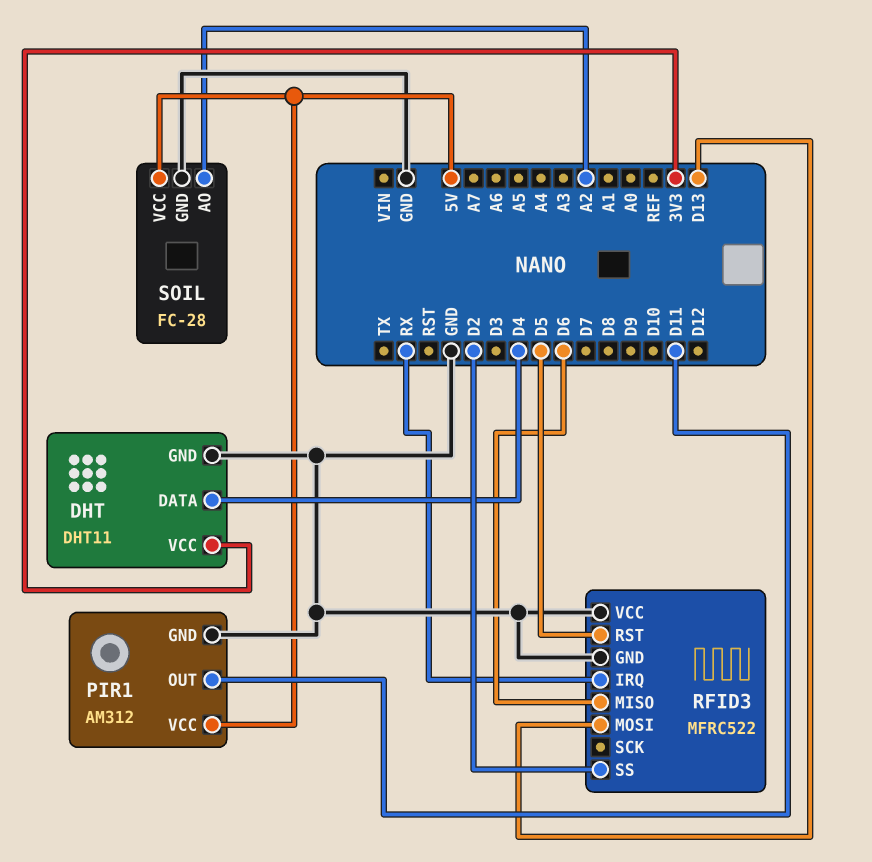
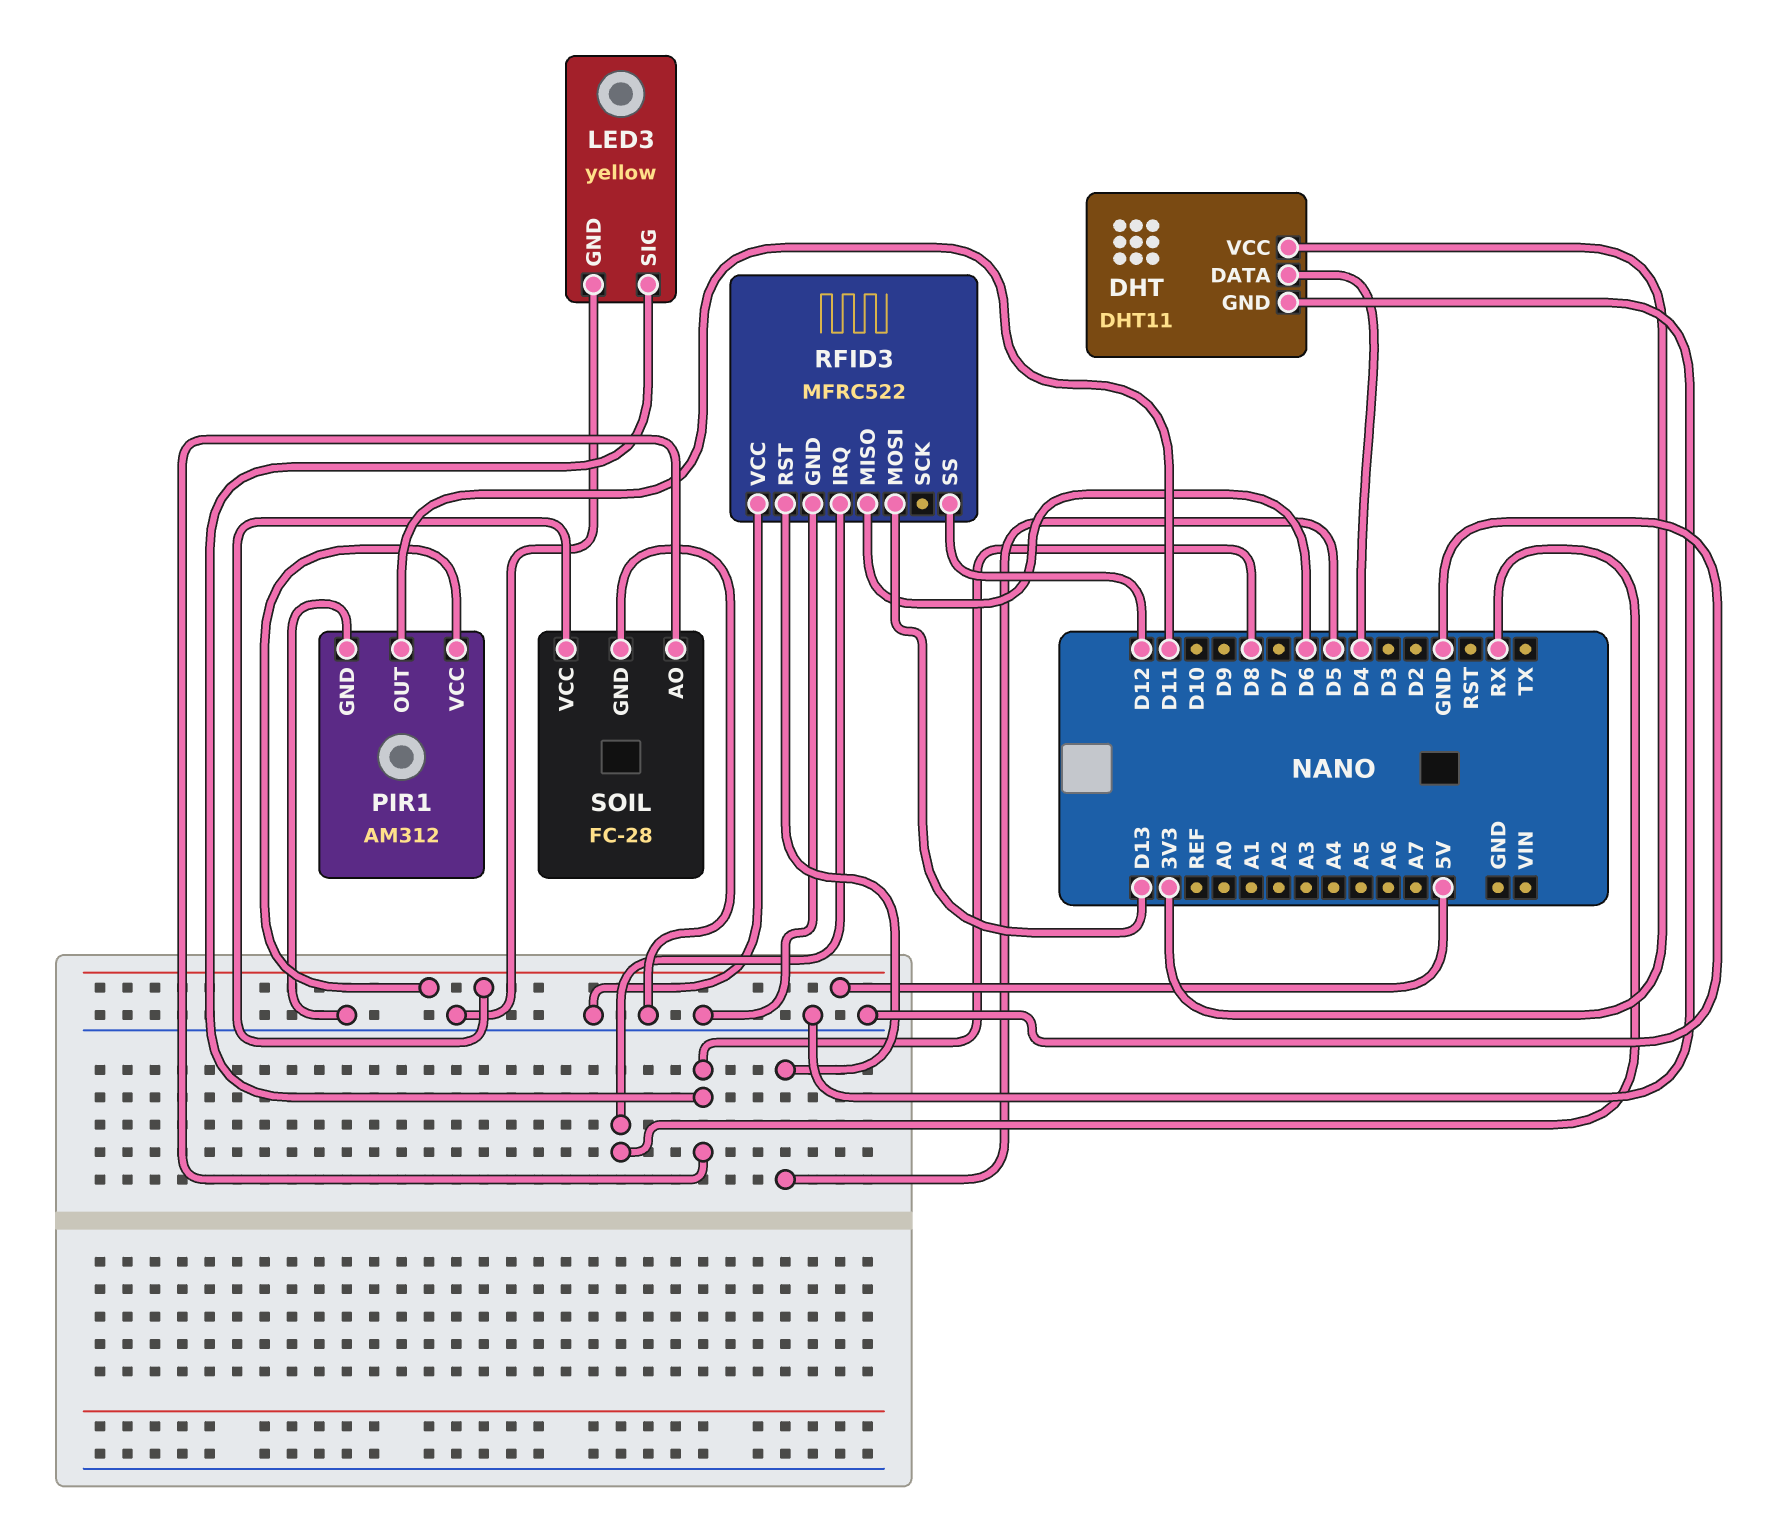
LED3: none -> yellow
LED3 pin GND: none -> GND
LED3 pin SIG: none -> D8
RFID3 pin SS: D2 -> D12
SOIL pin AO: A2 -> D8

